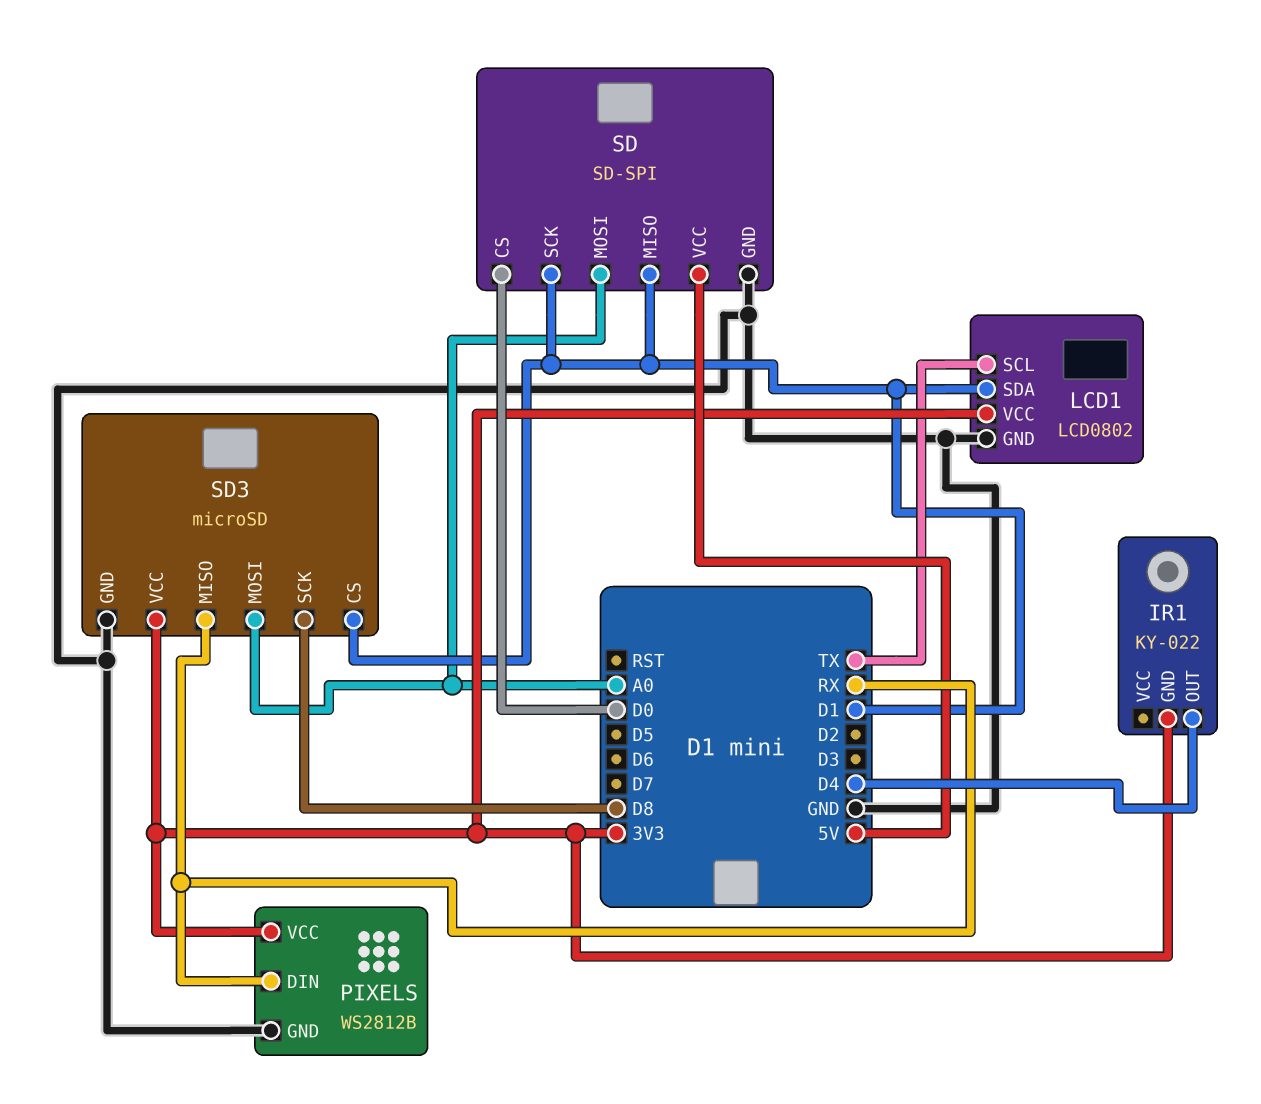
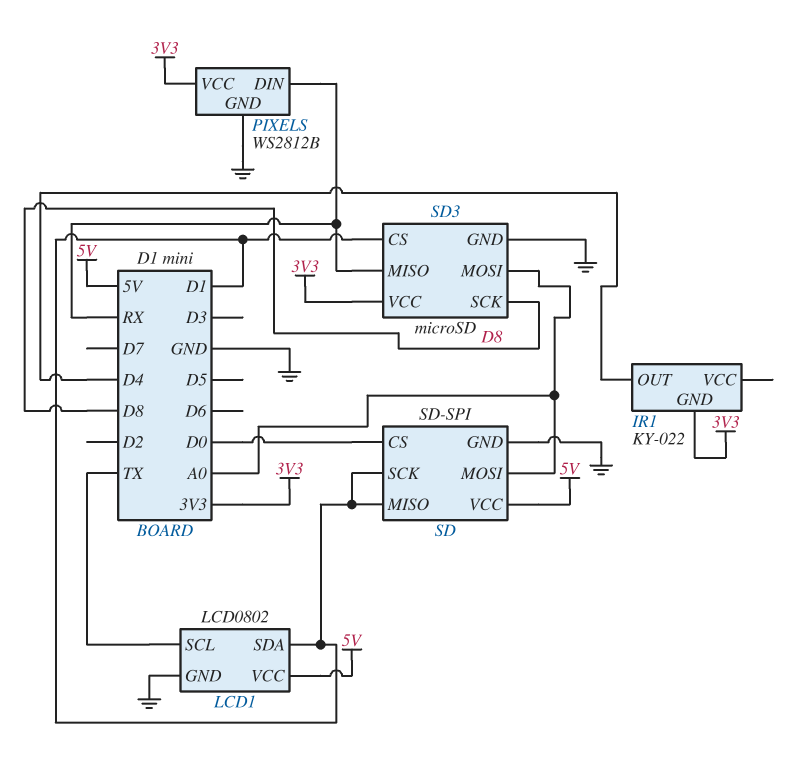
LCD1 pin VCC: 3V3 -> 5V

